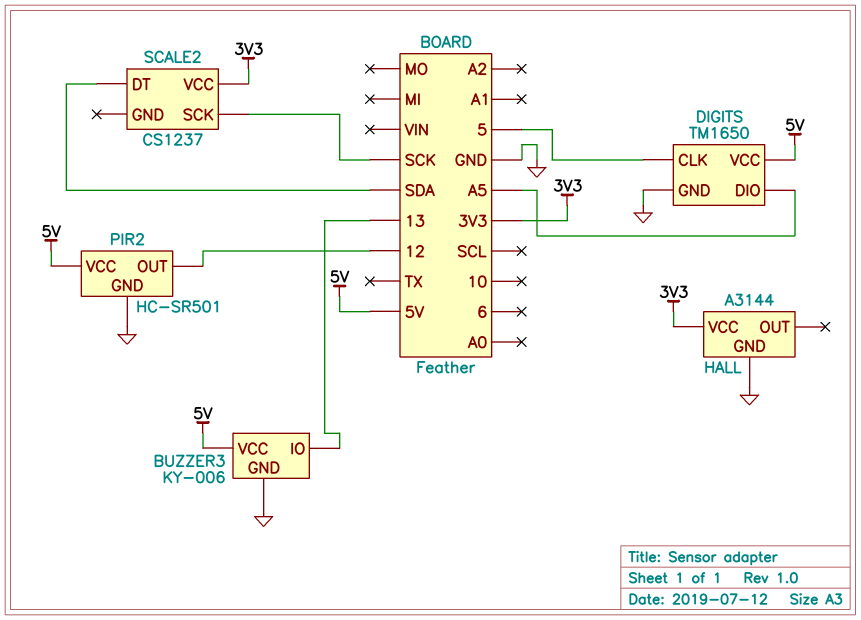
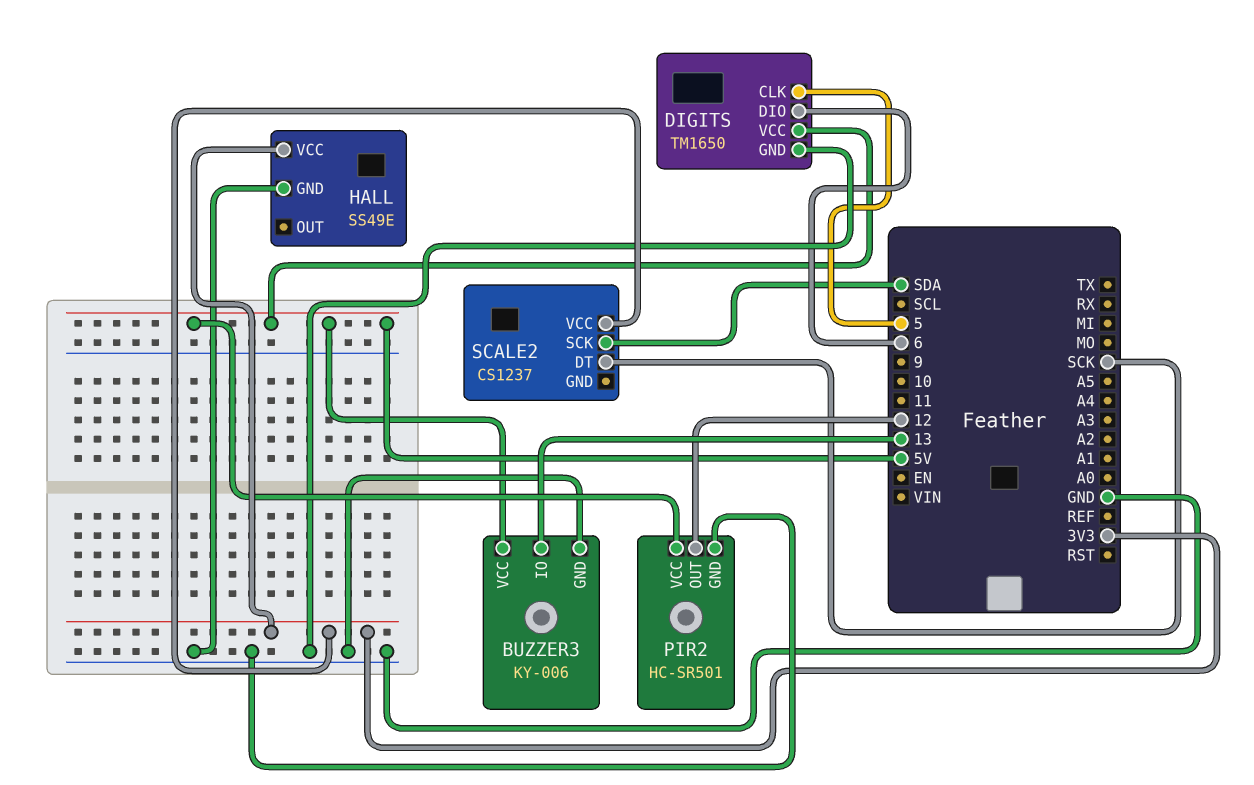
DIGITS pin DIO: A5 -> 6
HALL: A3144 -> SS49E
SCALE2 pin DT: SDA -> SCK
SCALE2 pin SCK: SCK -> SDA

